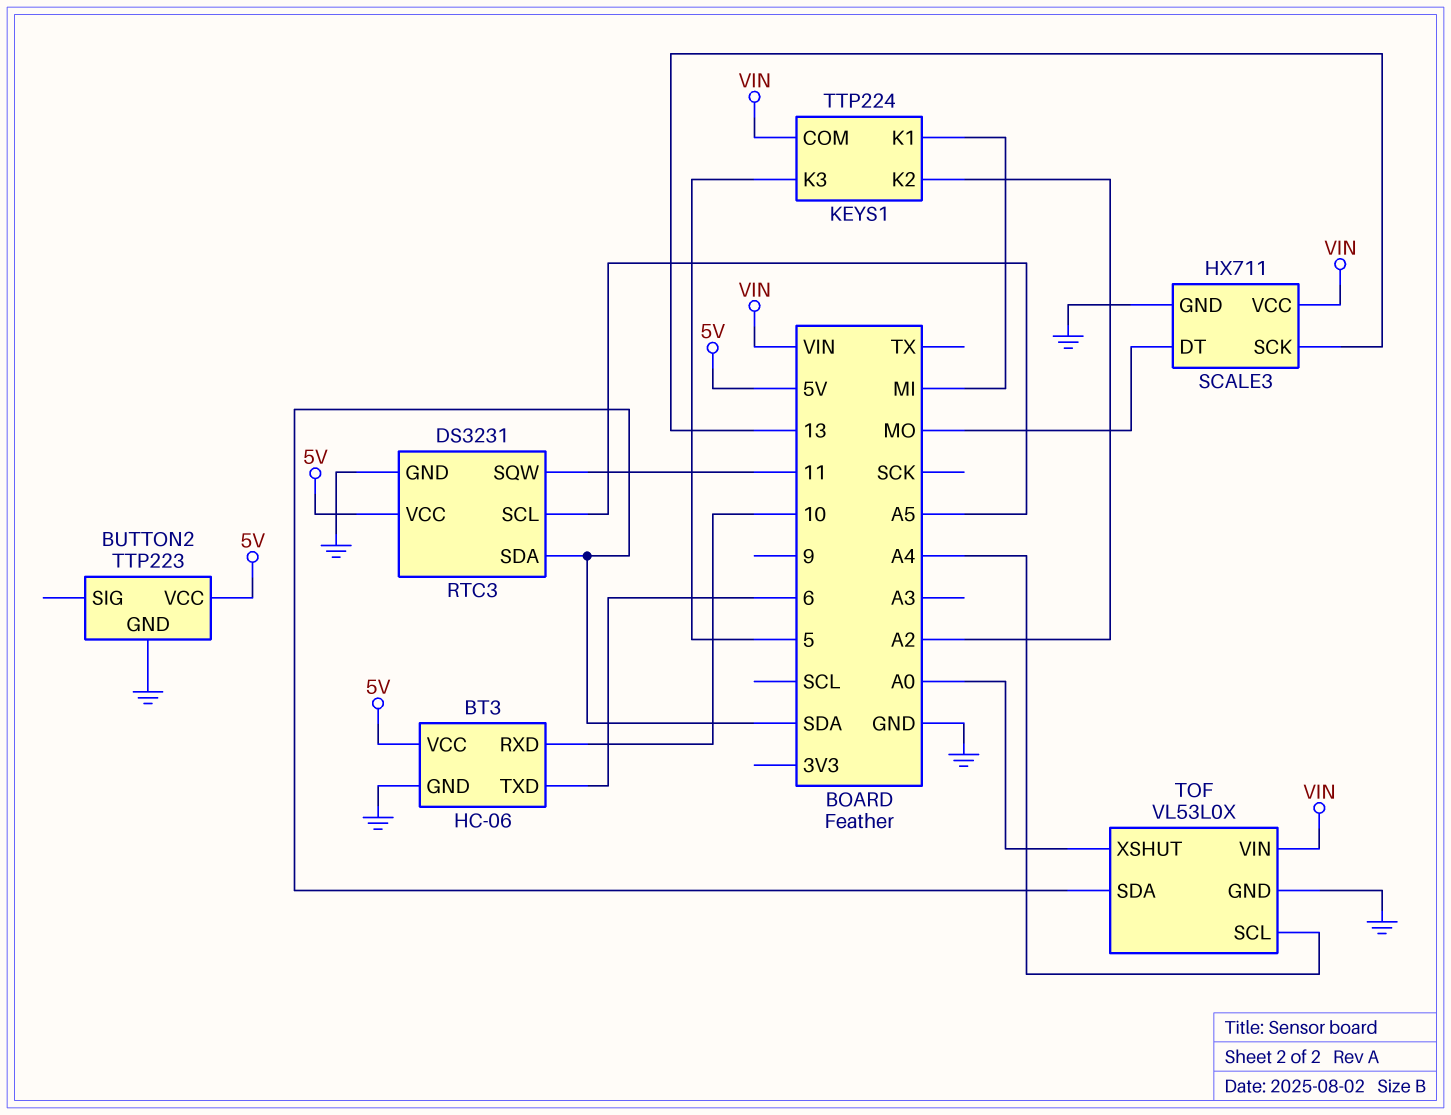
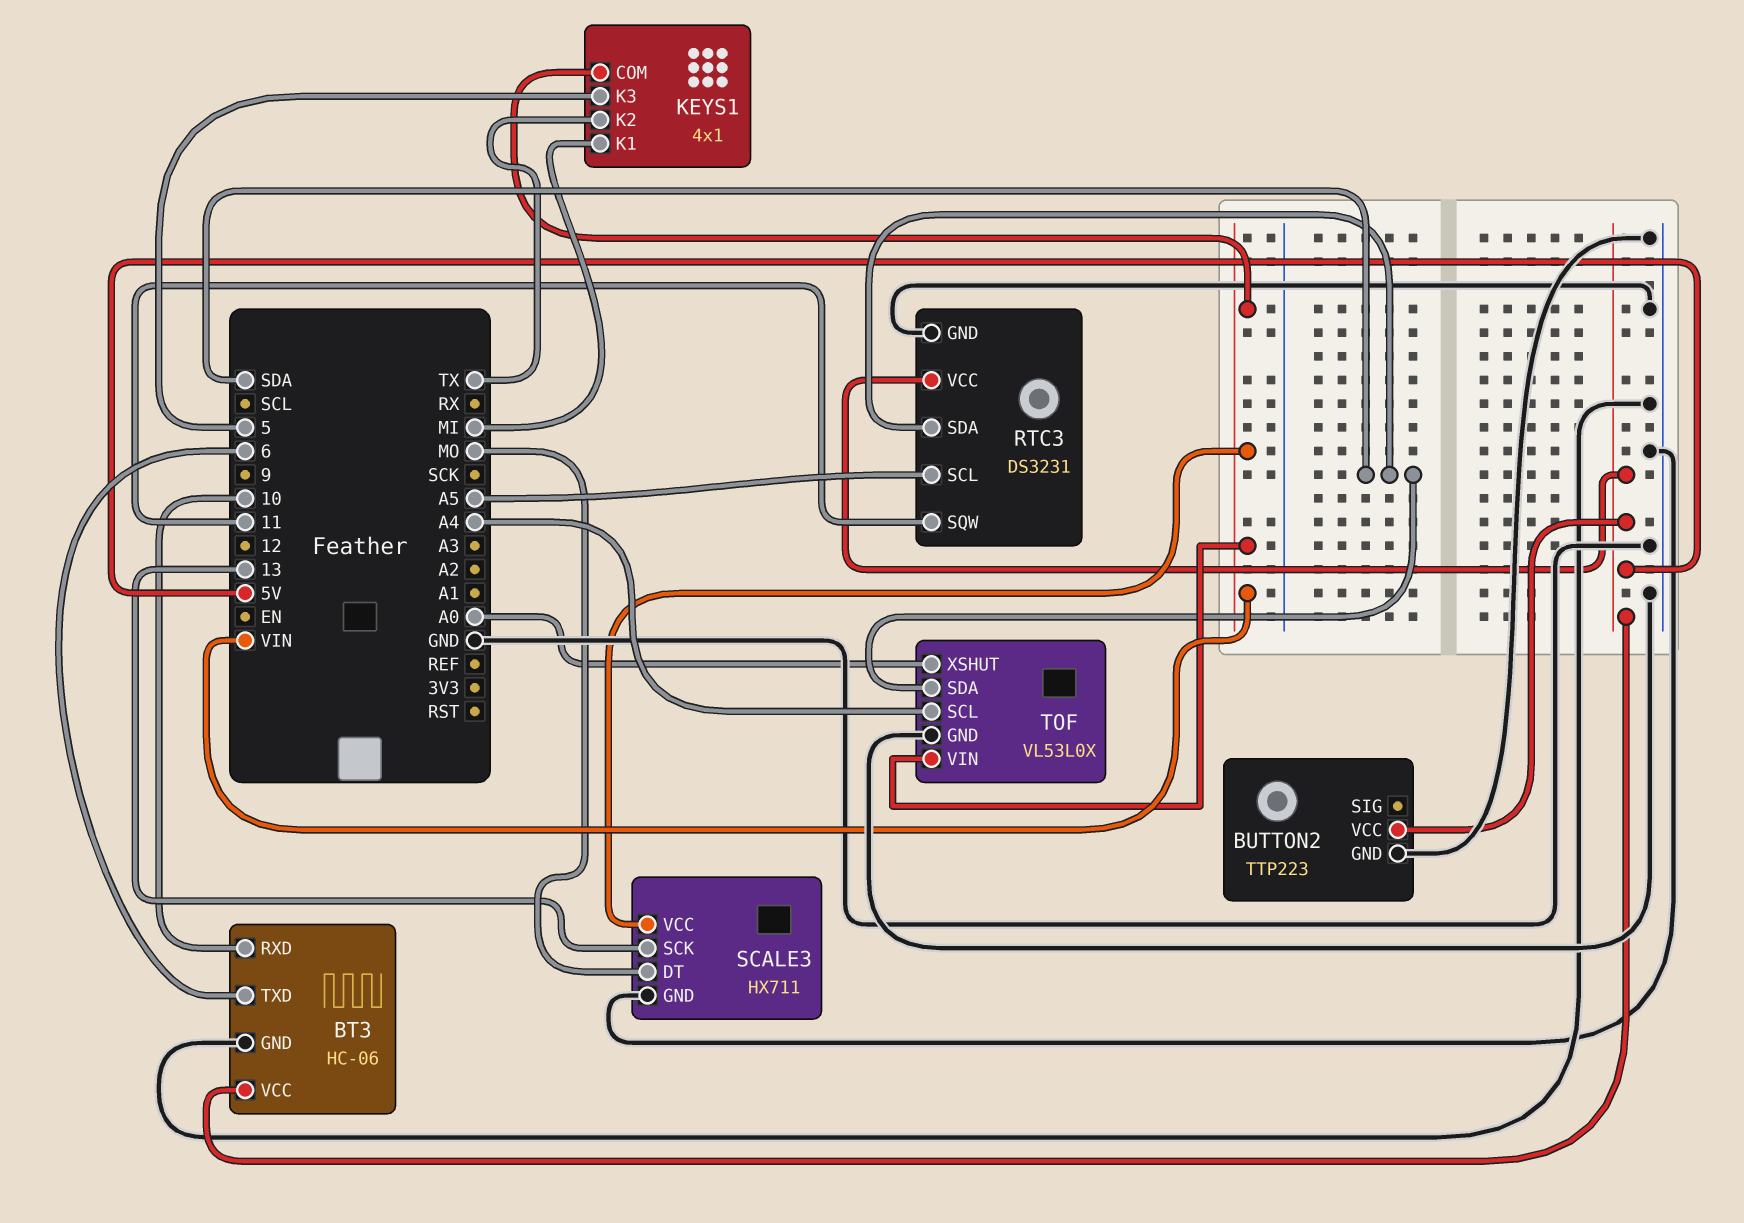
KEYS1: TTP224 -> 4x1
KEYS1 pin K2: A2 -> TX

